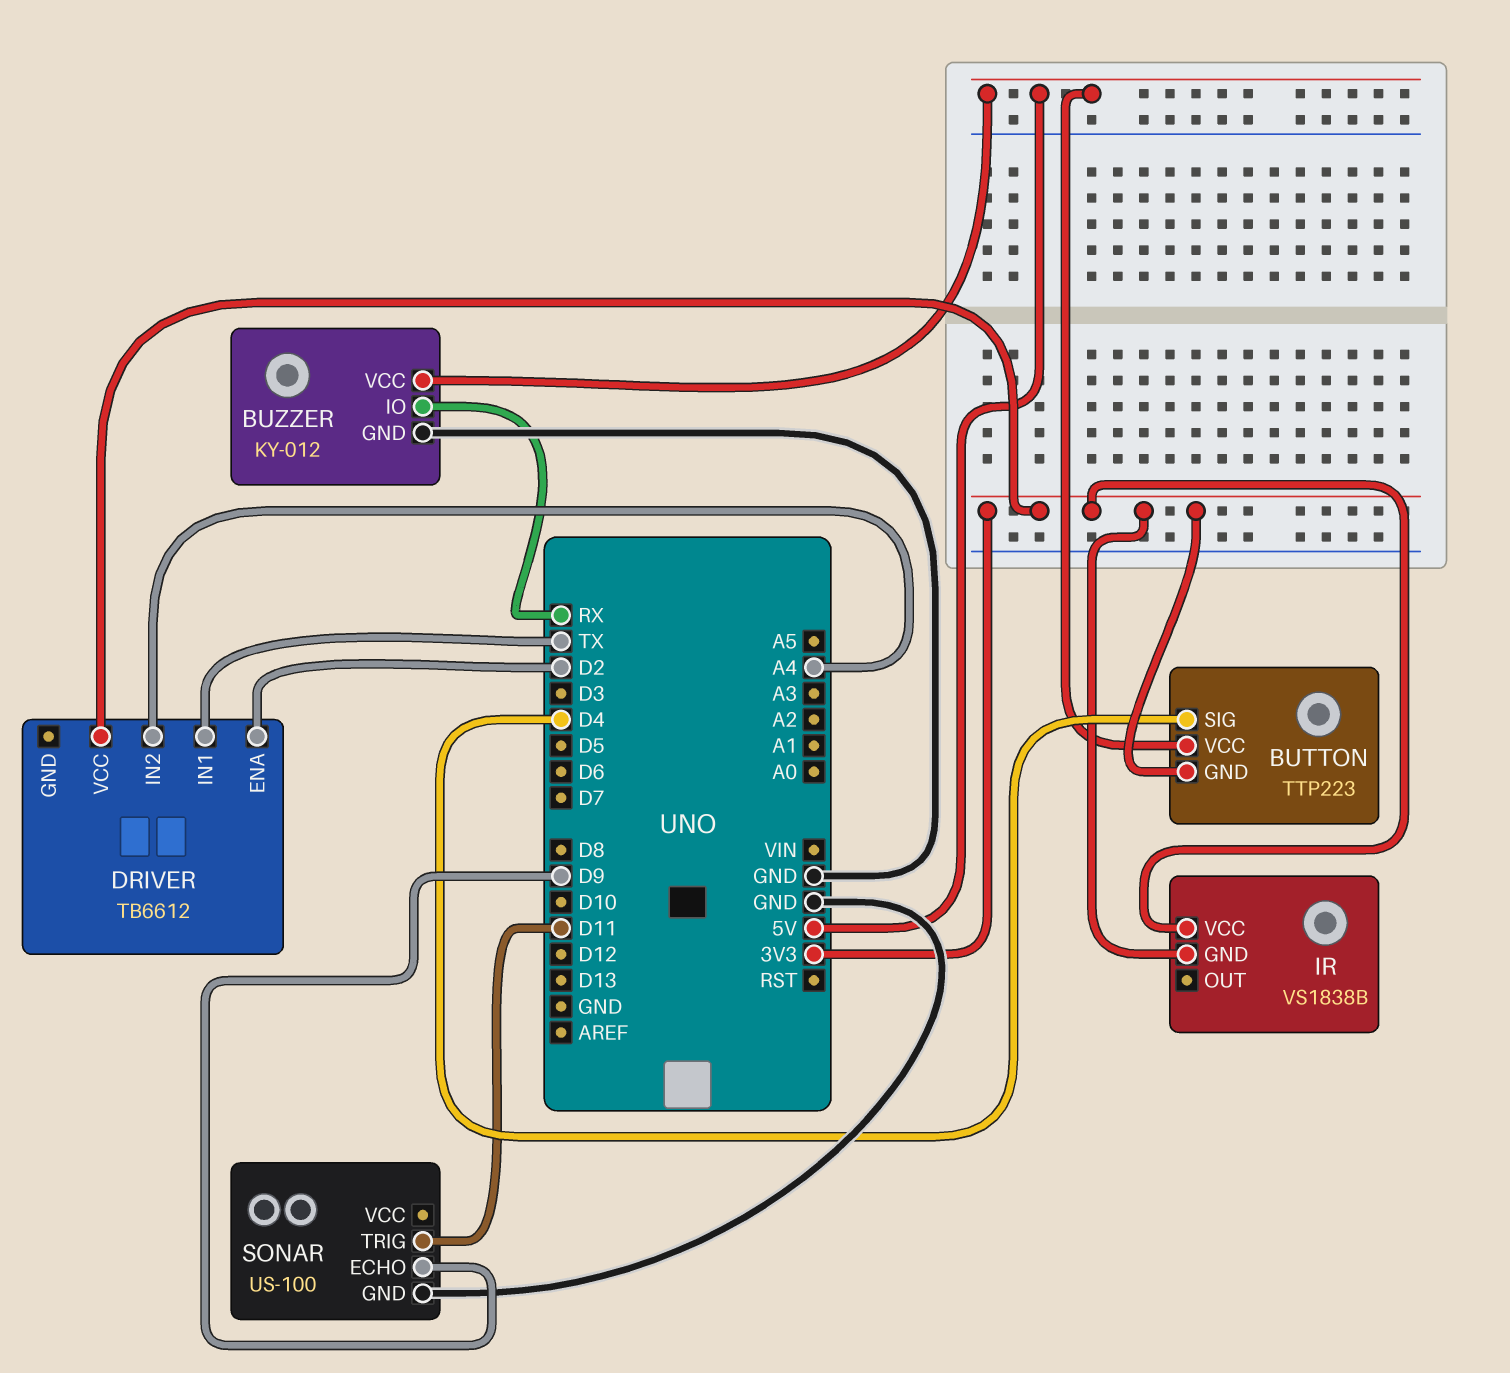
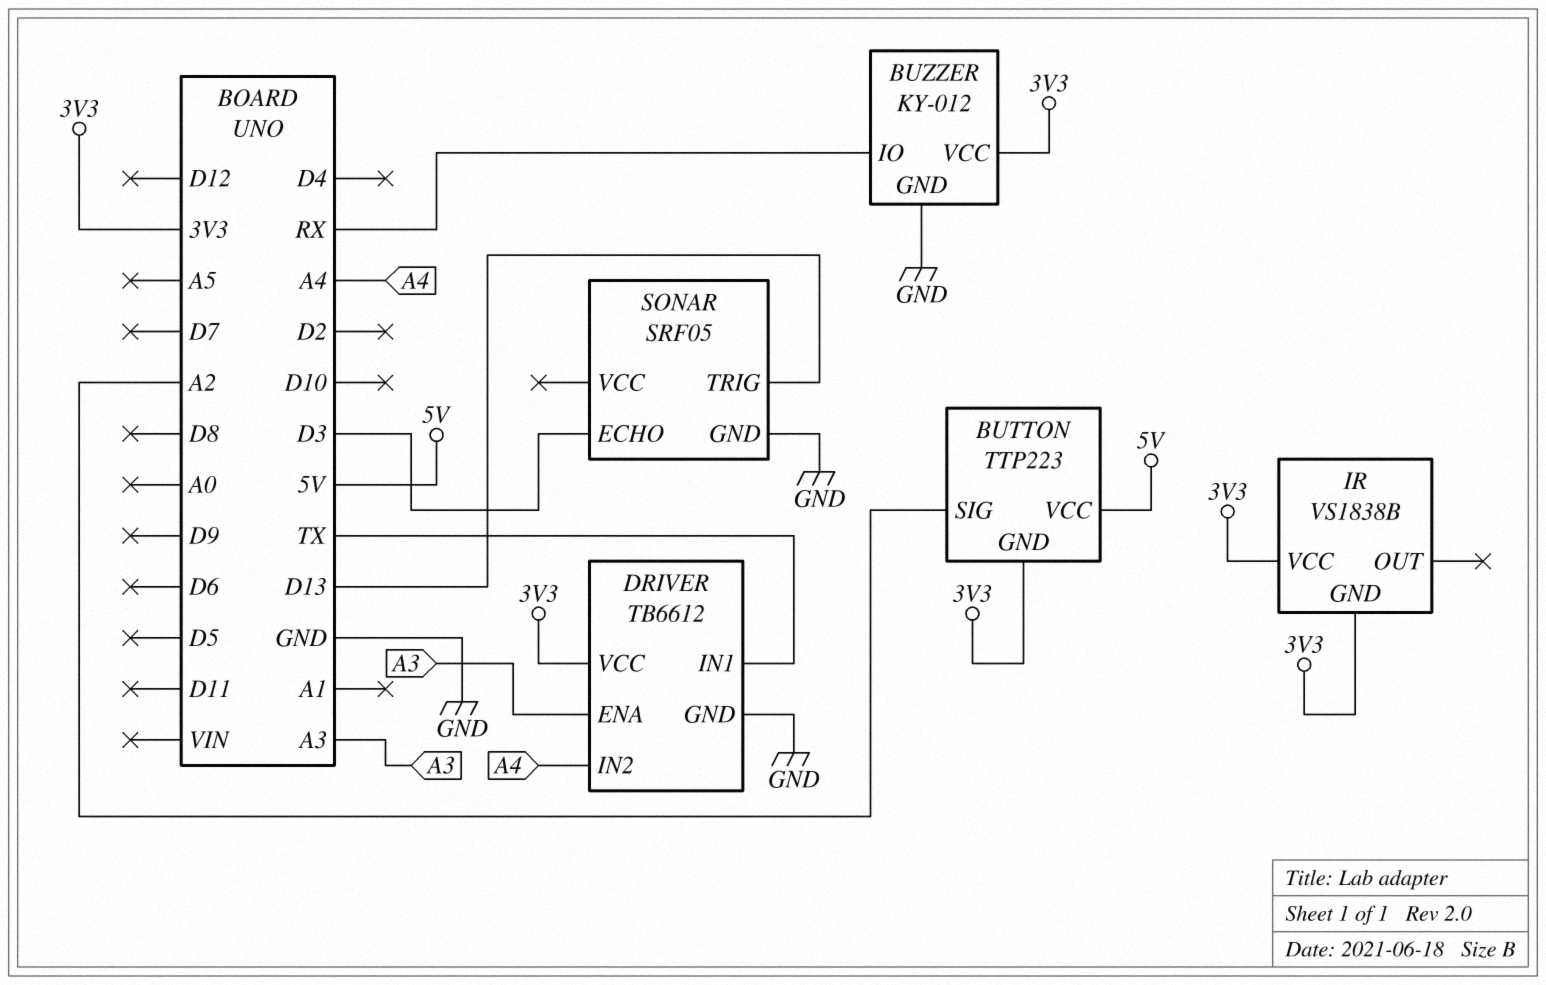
BUTTON pin SIG: D4 -> A2
BUZZER pin VCC: 5V -> 3V3
DRIVER pin ENA: D2 -> A3
DRIVER pin GND: none -> GND
SONAR: US-100 -> SRF05
SONAR pin ECHO: D9 -> D3
SONAR pin TRIG: D11 -> D13

